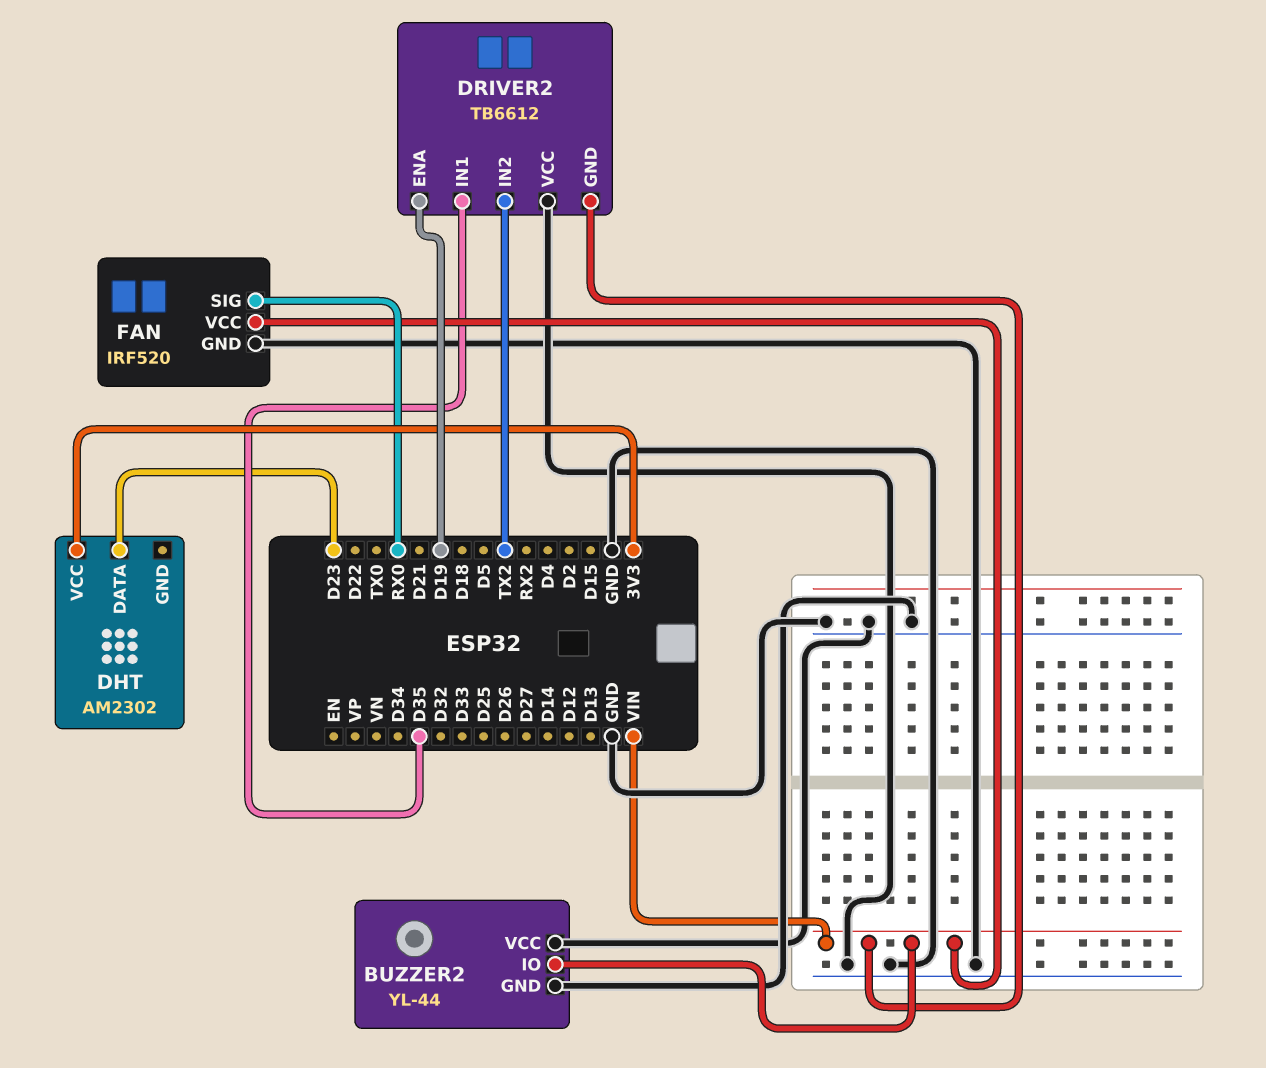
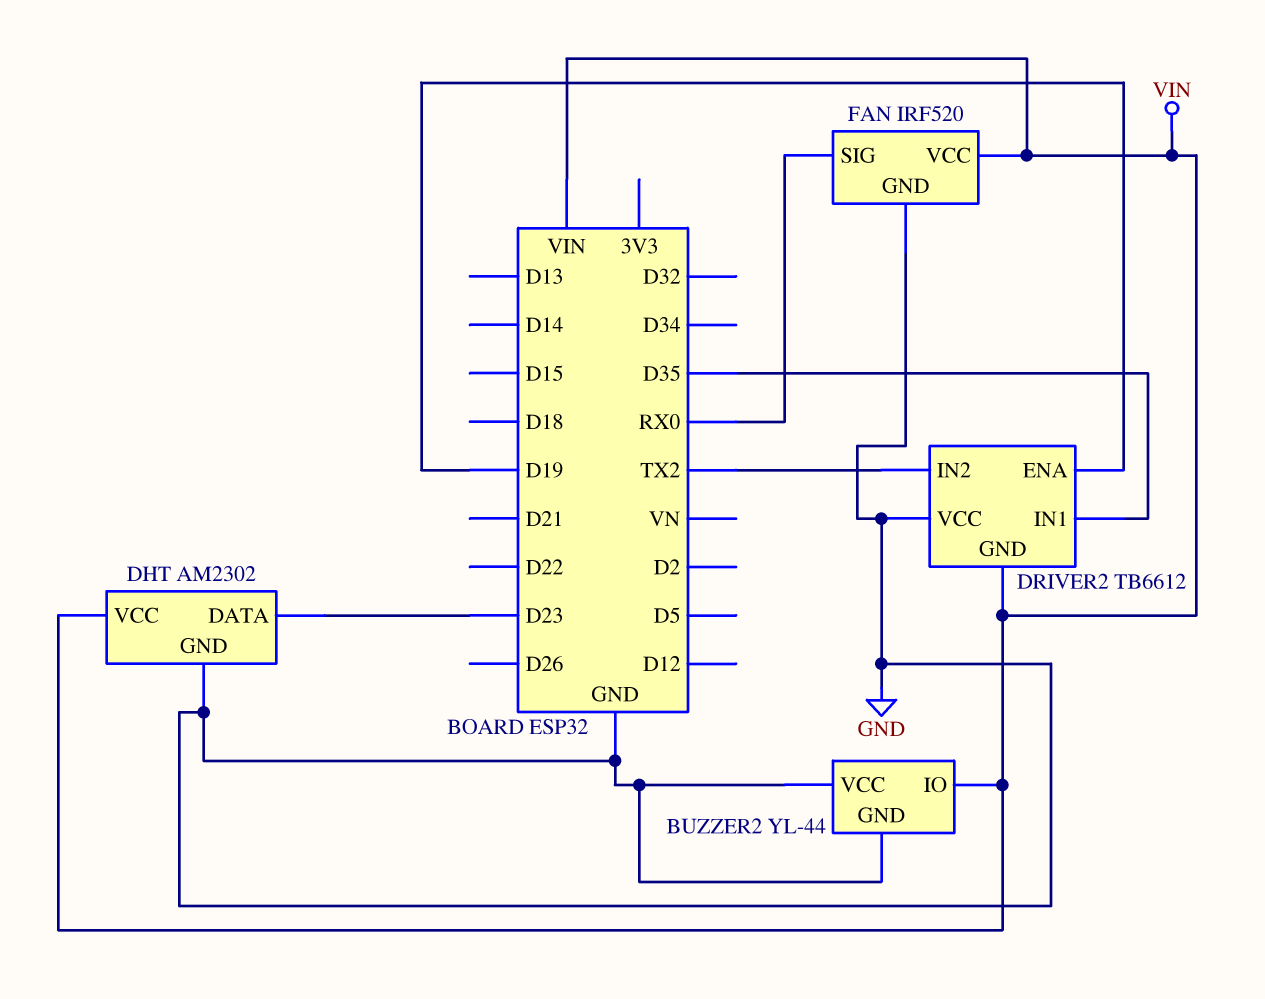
DHT pin GND: none -> GND
DHT pin VCC: 3V3 -> VIN

